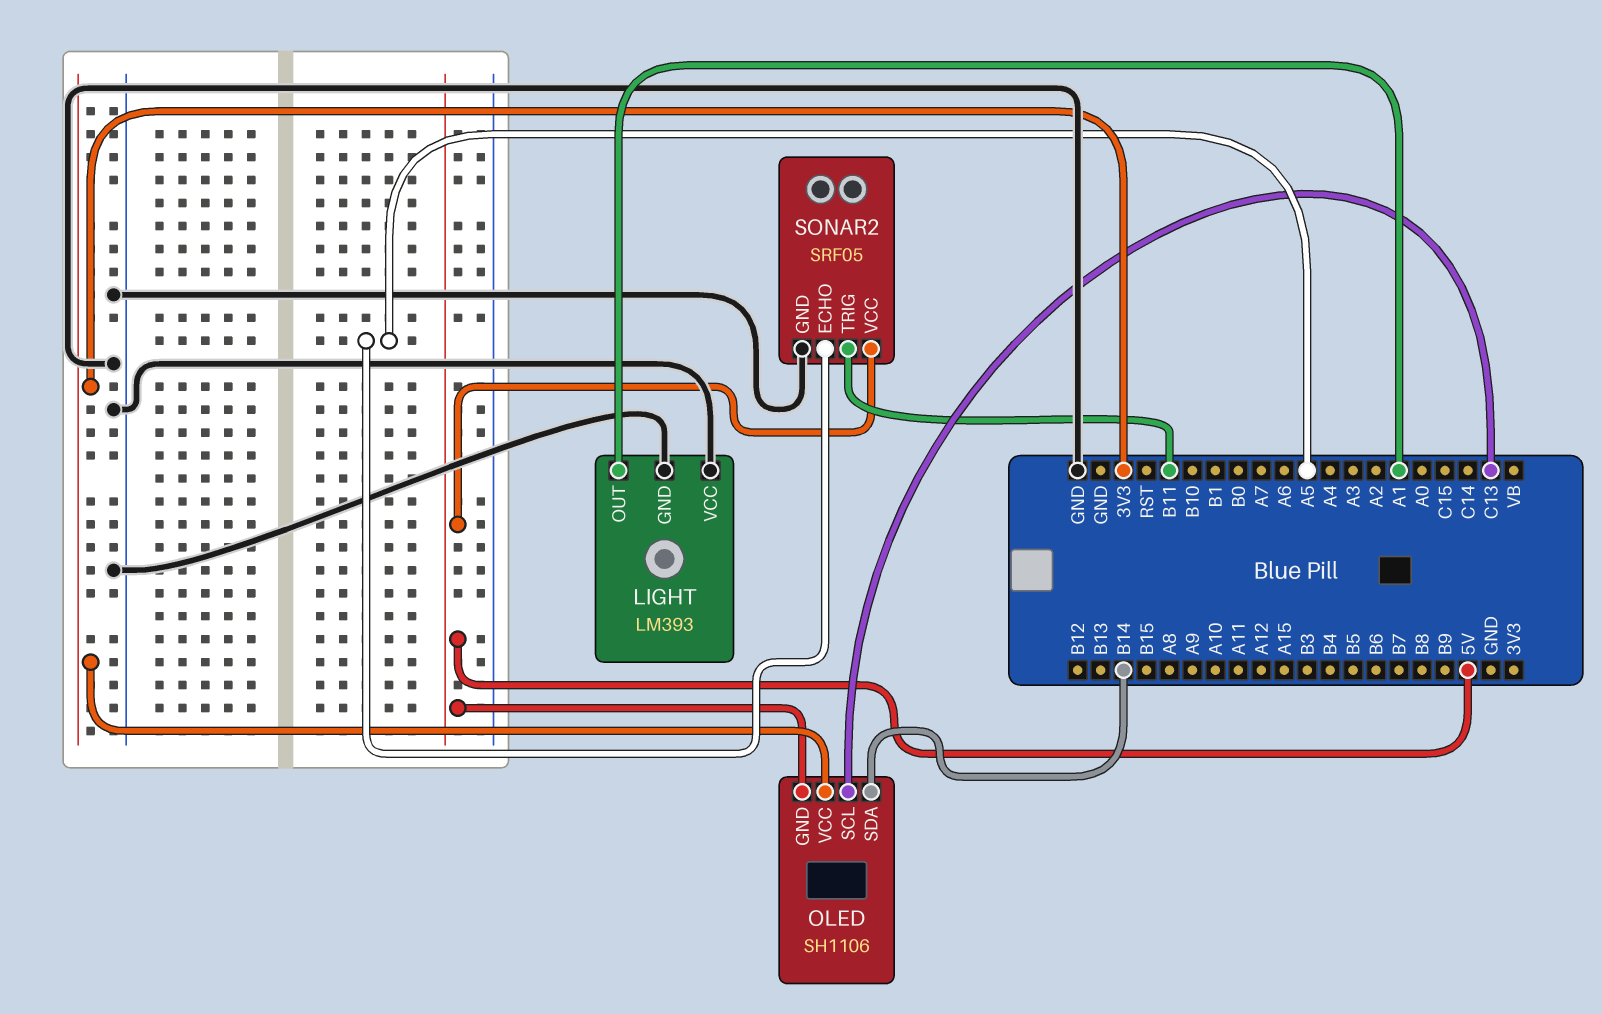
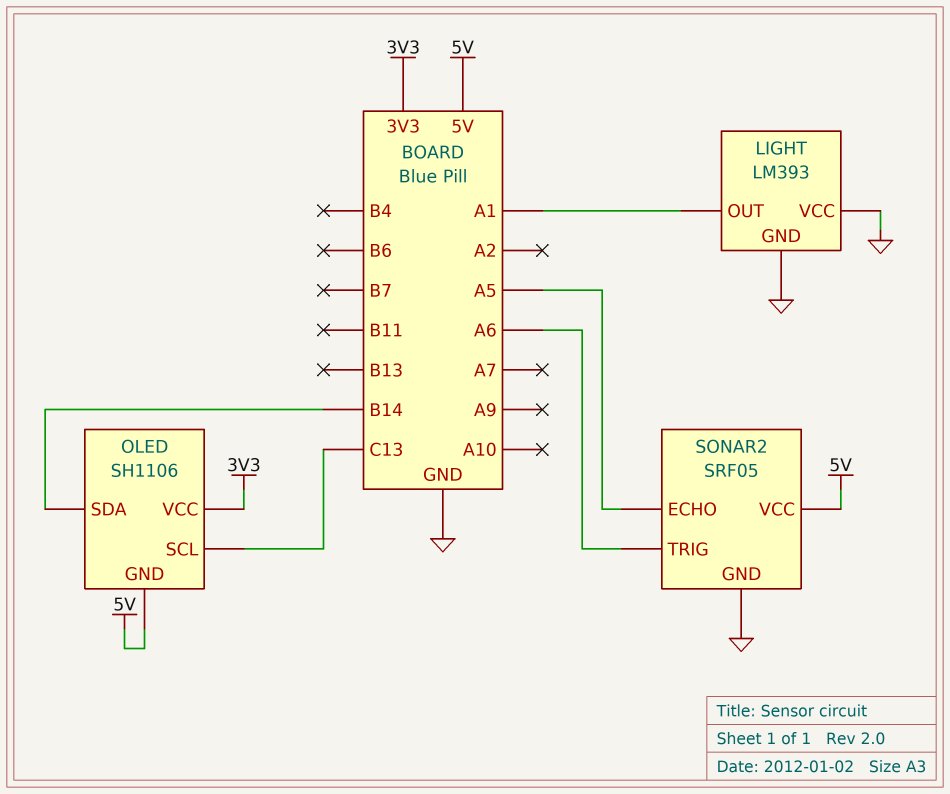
SONAR2 pin TRIG: B11 -> A6

